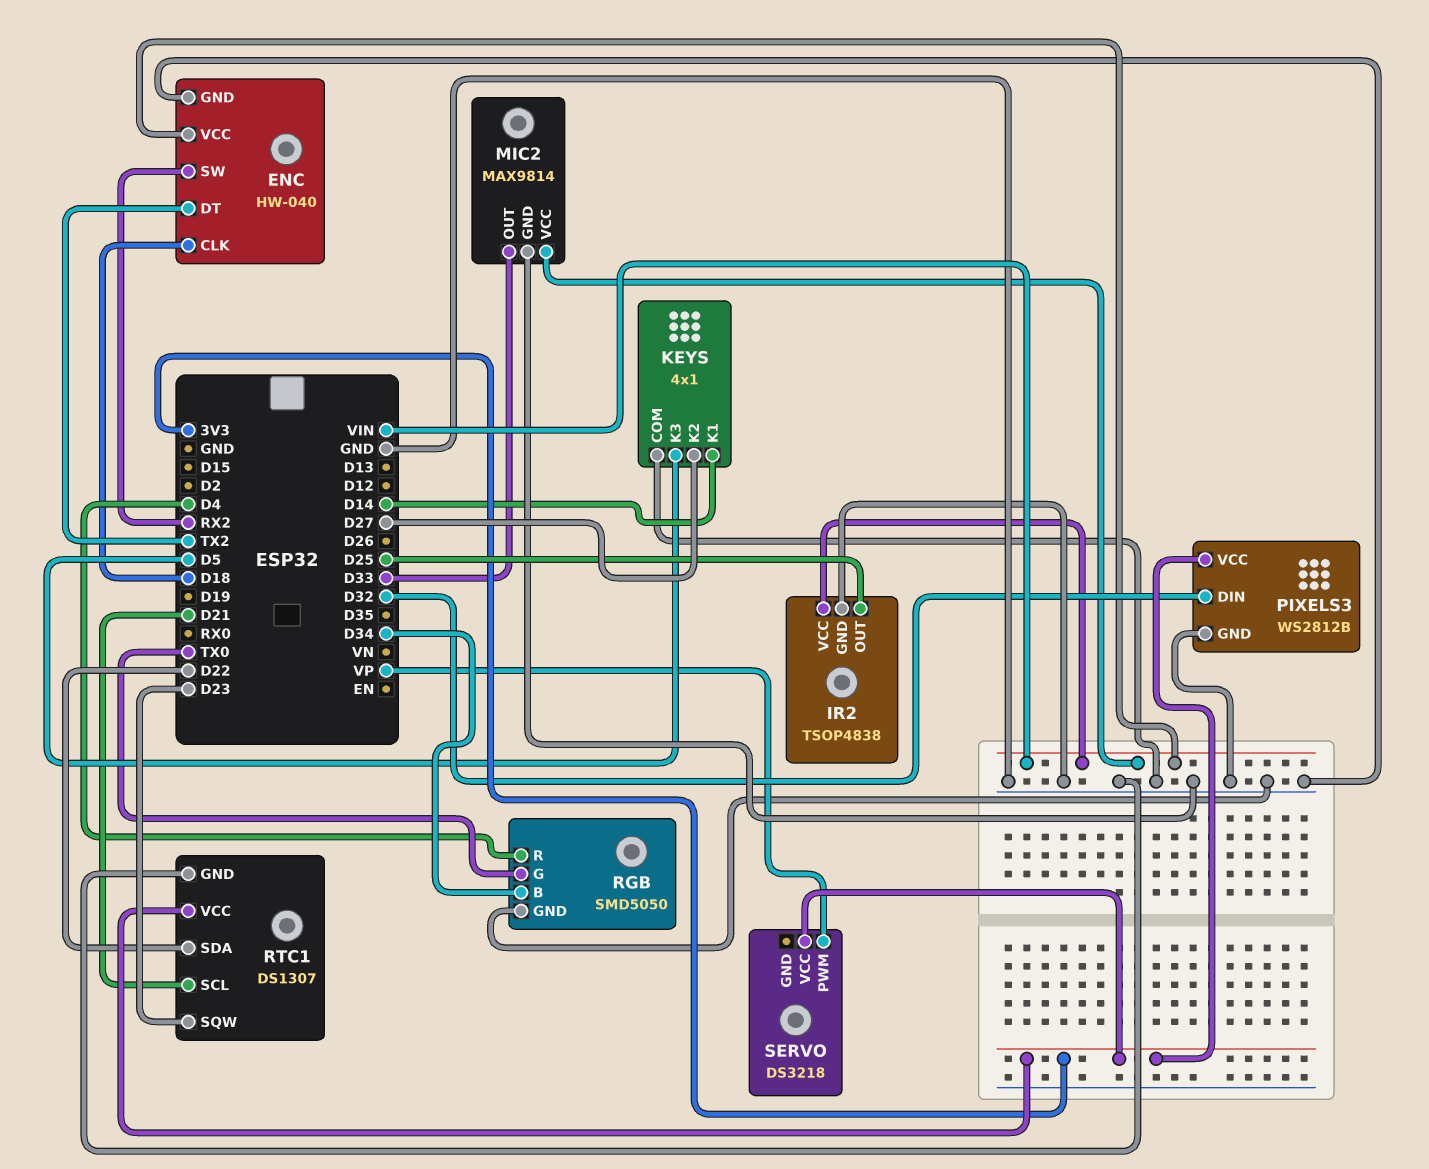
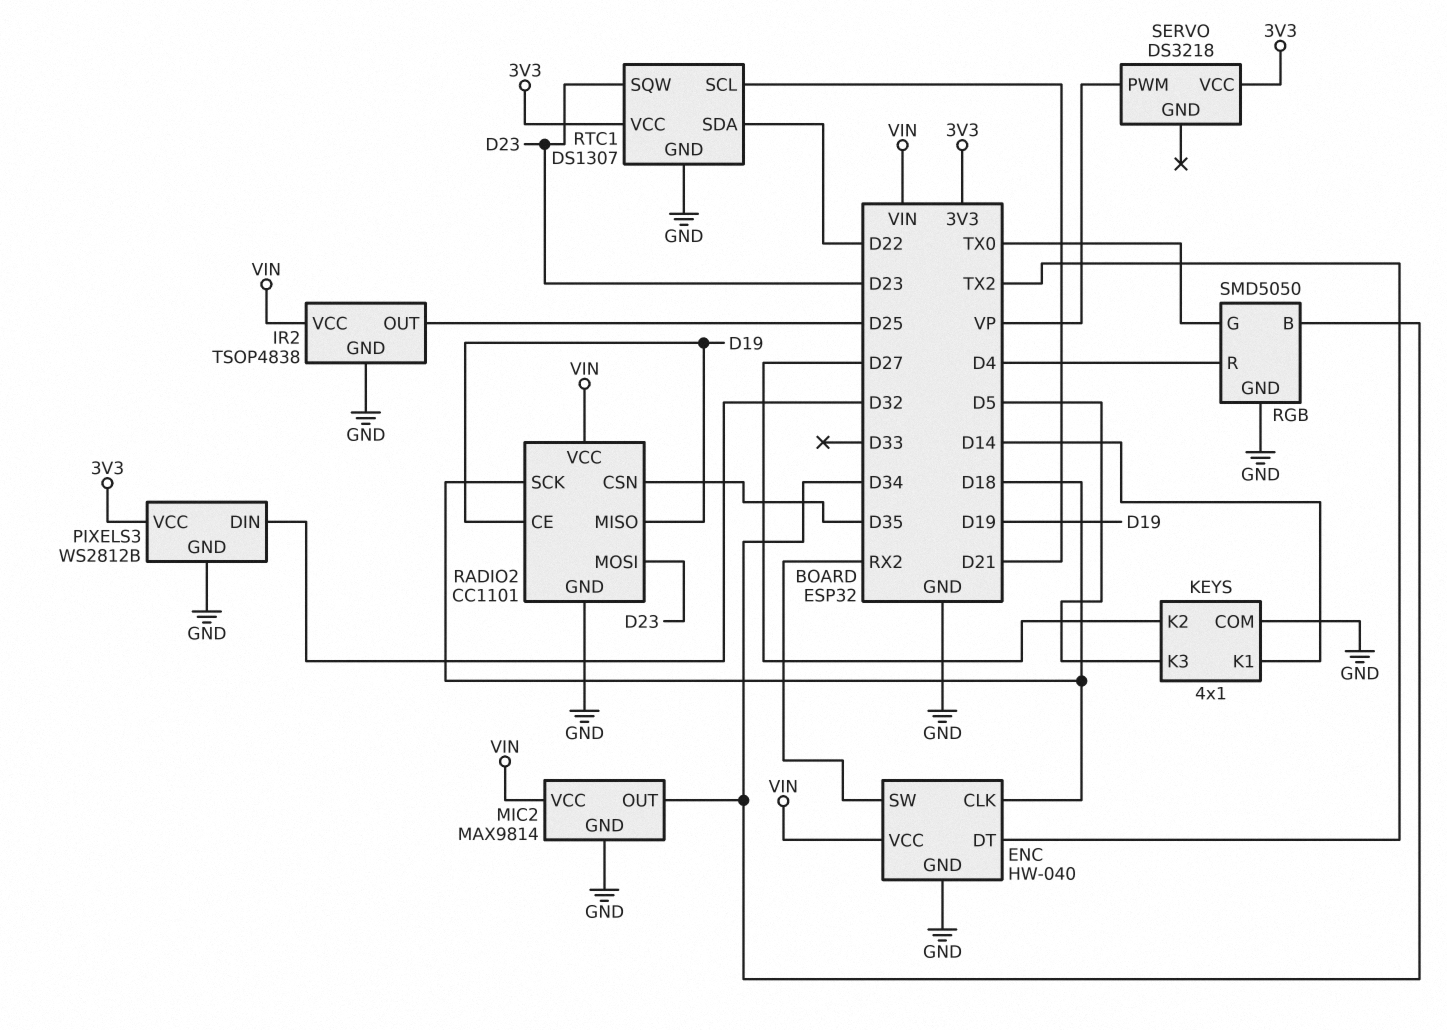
MIC2 pin OUT: D33 -> D34
RADIO2: none -> CC1101
RADIO2 pin CE: none -> D19
RADIO2 pin CSN: none -> D35
RADIO2 pin GND: none -> GND
RADIO2 pin MISO: none -> D19
RADIO2 pin MOSI: none -> D23
RADIO2 pin SCK: none -> D18
RADIO2 pin VCC: none -> VIN

